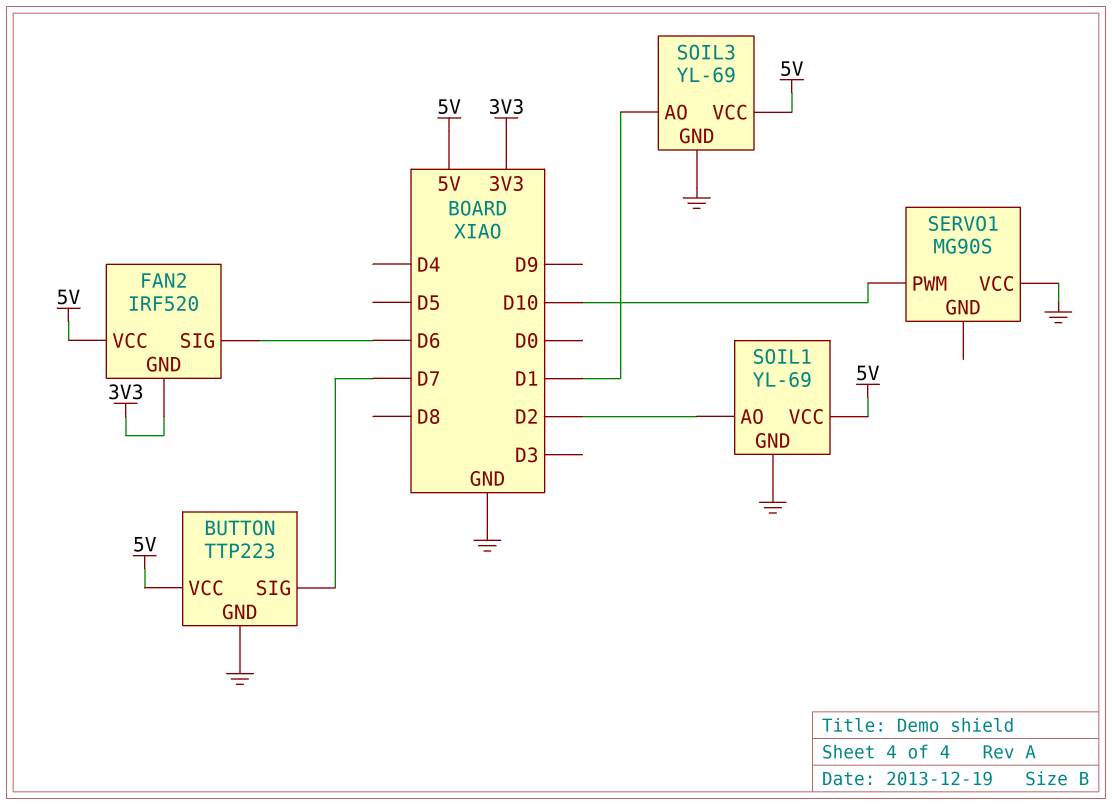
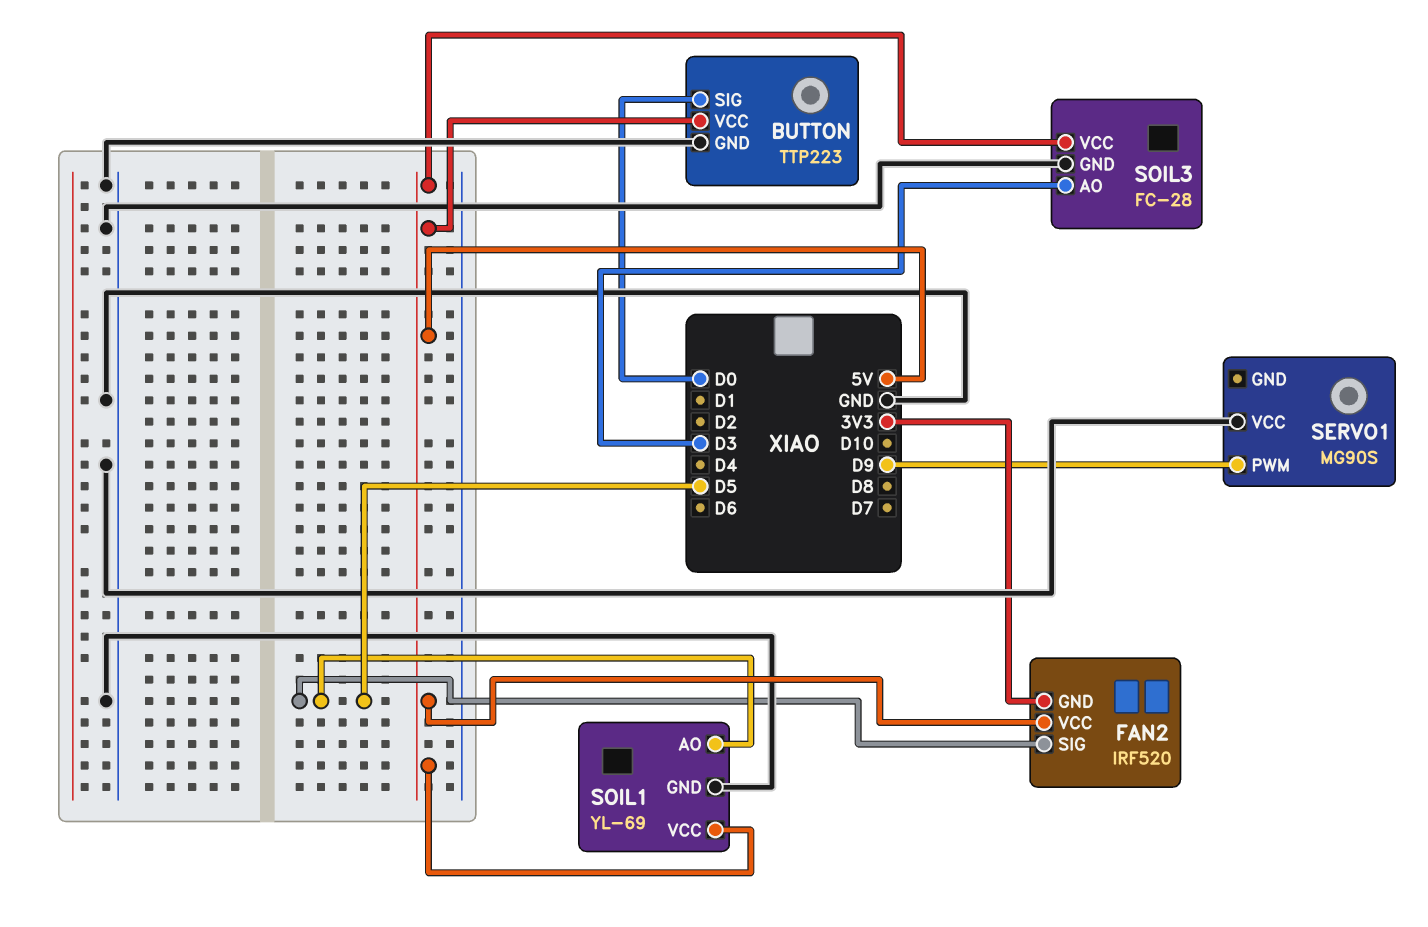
BUTTON pin SIG: D7 -> D0
FAN2 pin SIG: D6 -> D5
SERVO1 pin PWM: D10 -> D9
SOIL1 pin AO: D2 -> D5
SOIL3: YL-69 -> FC-28
SOIL3 pin AO: D1 -> D3

